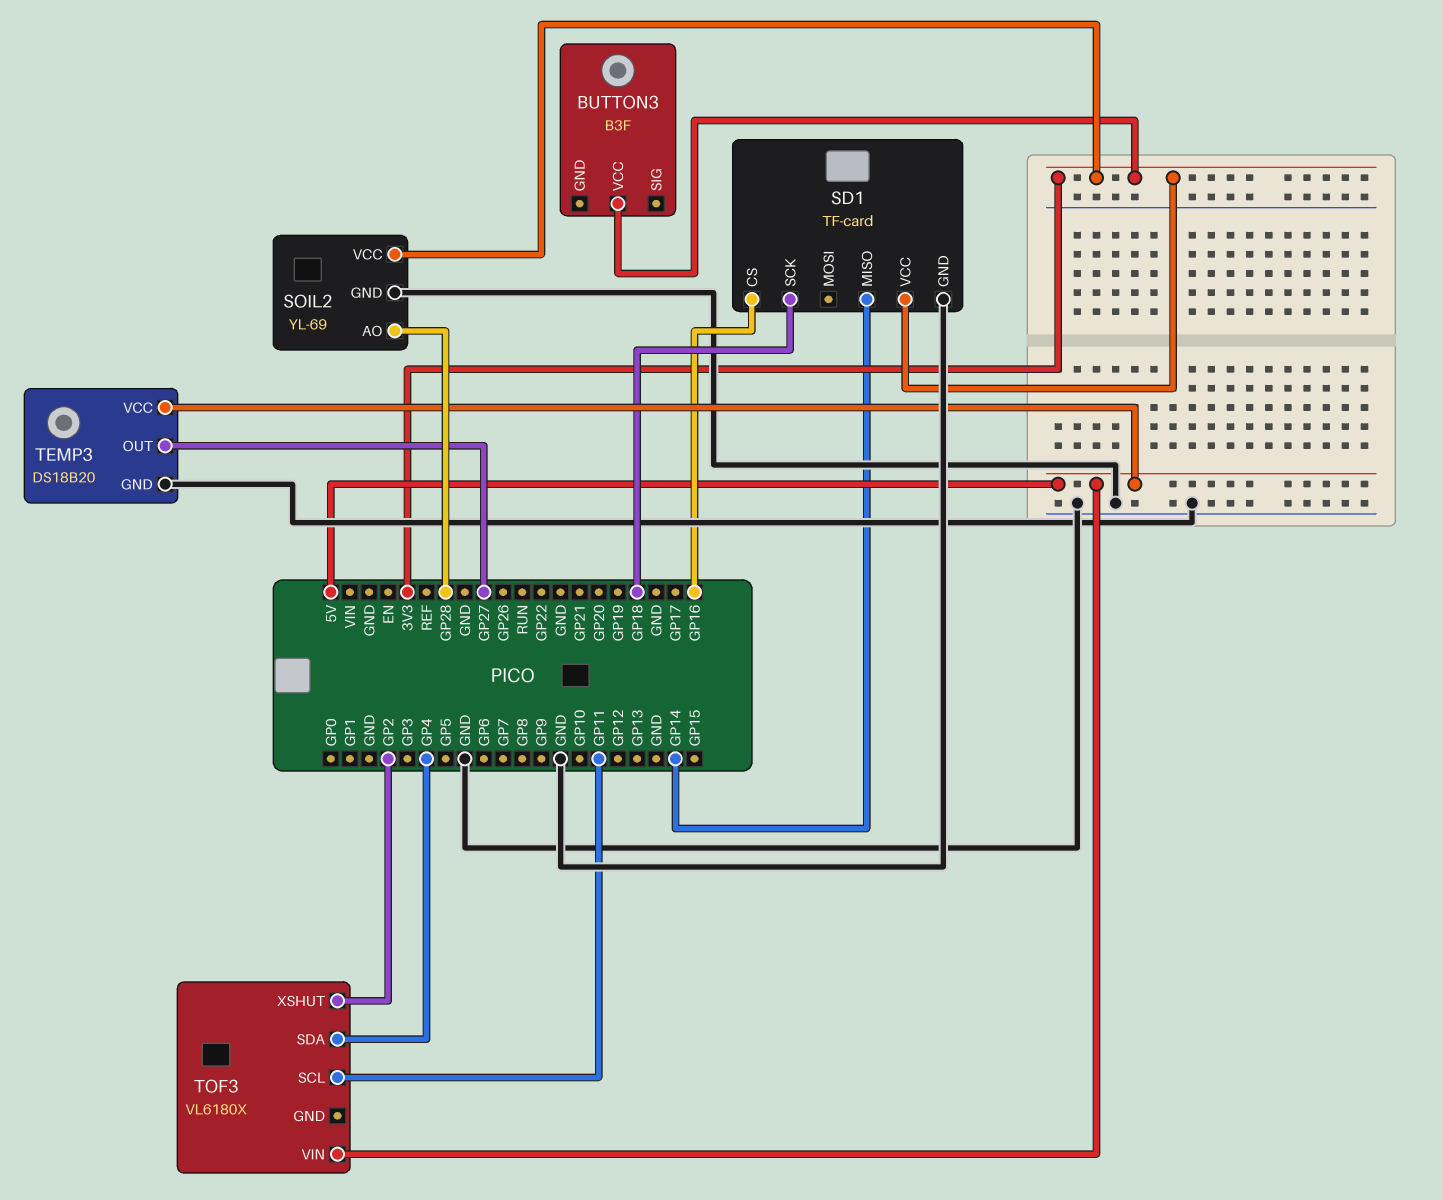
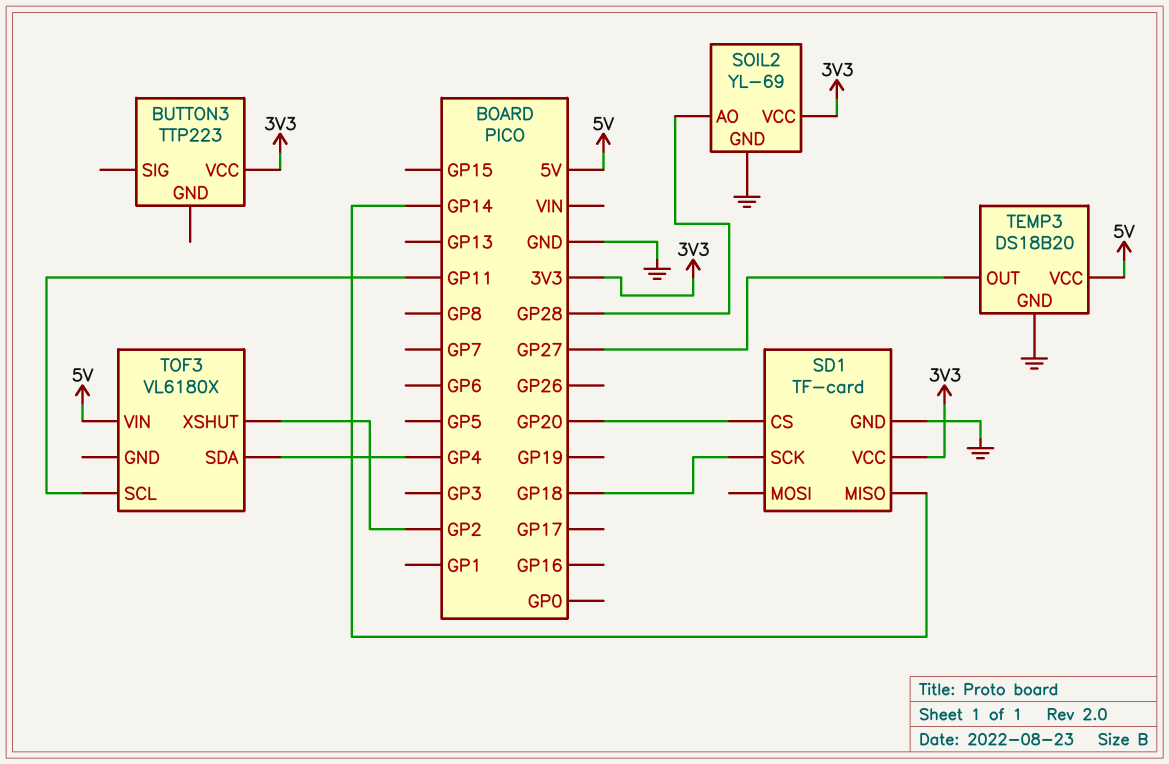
BUTTON3: B3F -> TTP223
SD1 pin CS: GP16 -> GP20

